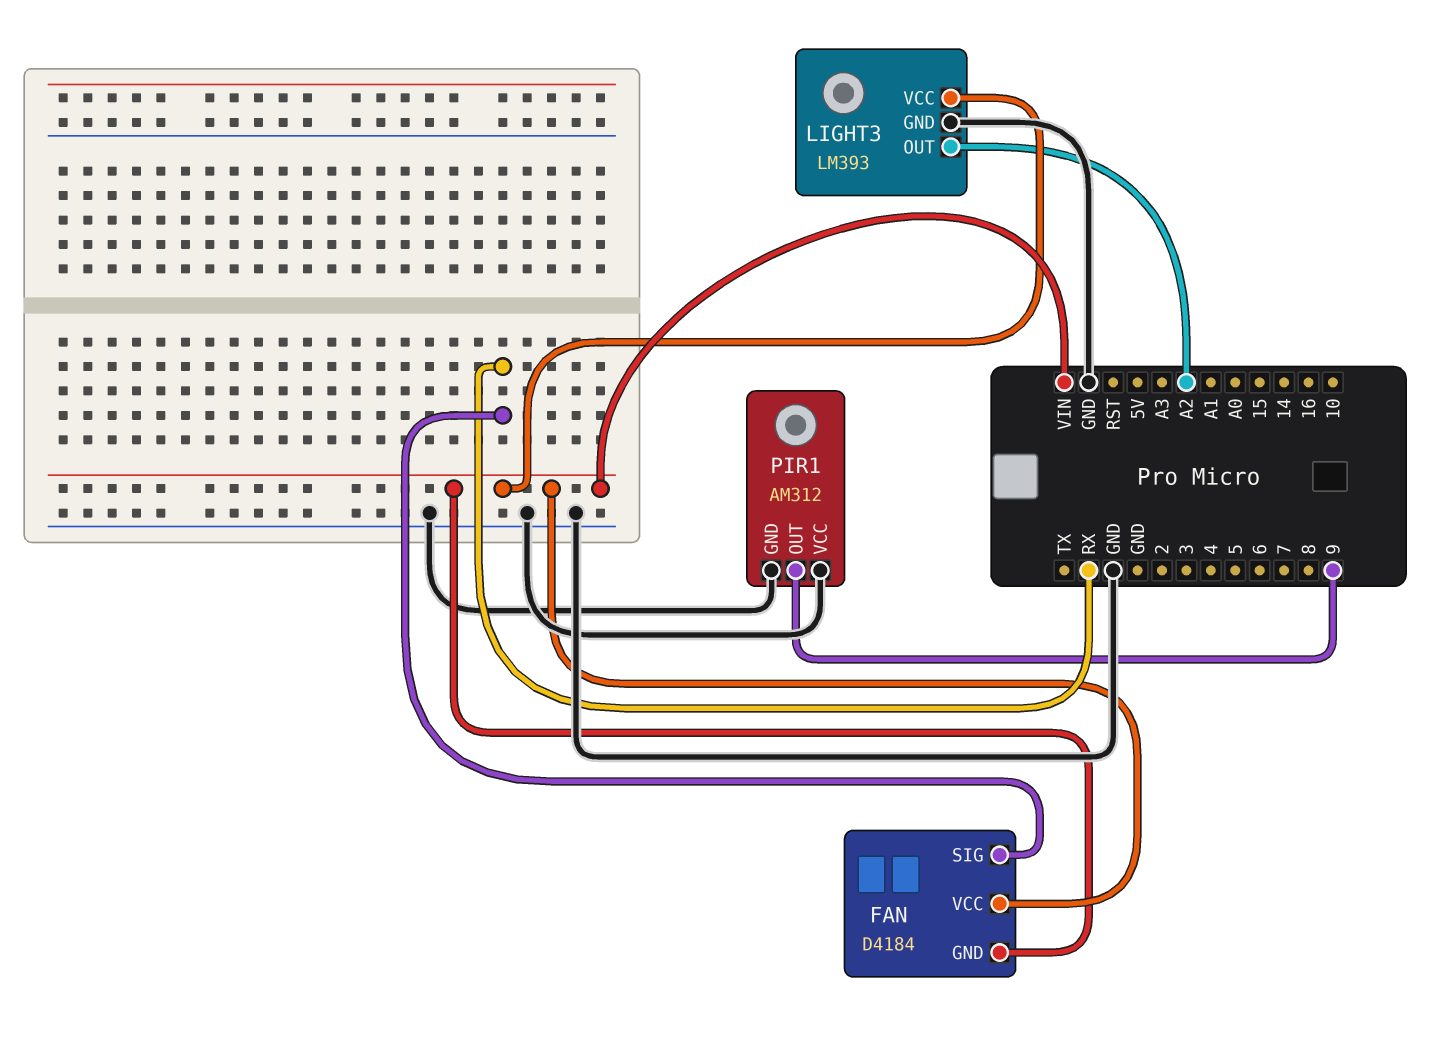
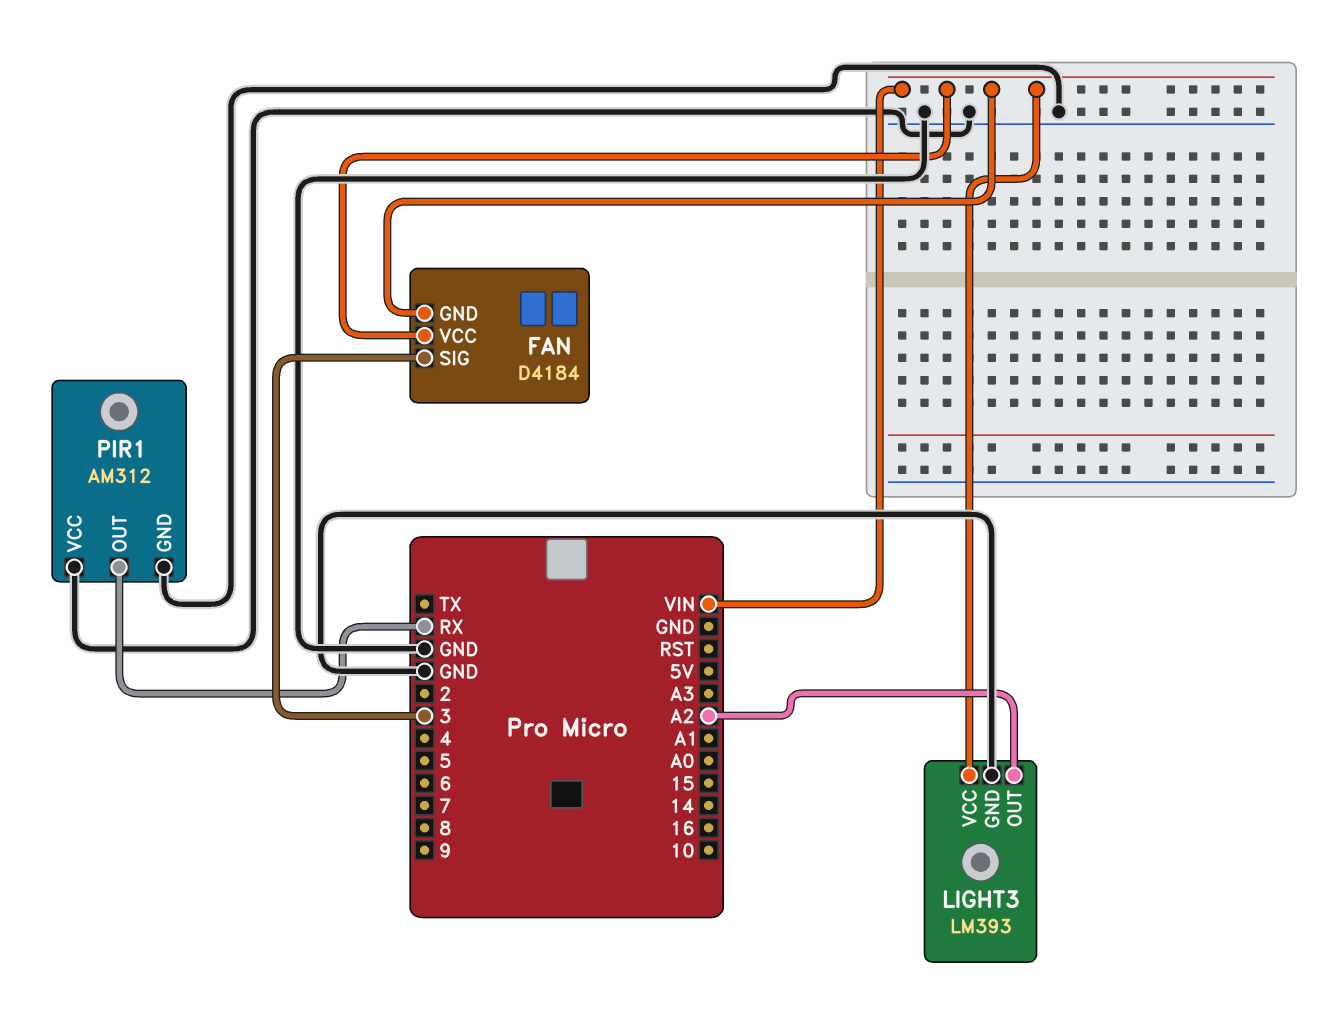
FAN pin SIG: RX -> 3
PIR1 pin OUT: 9 -> RX

